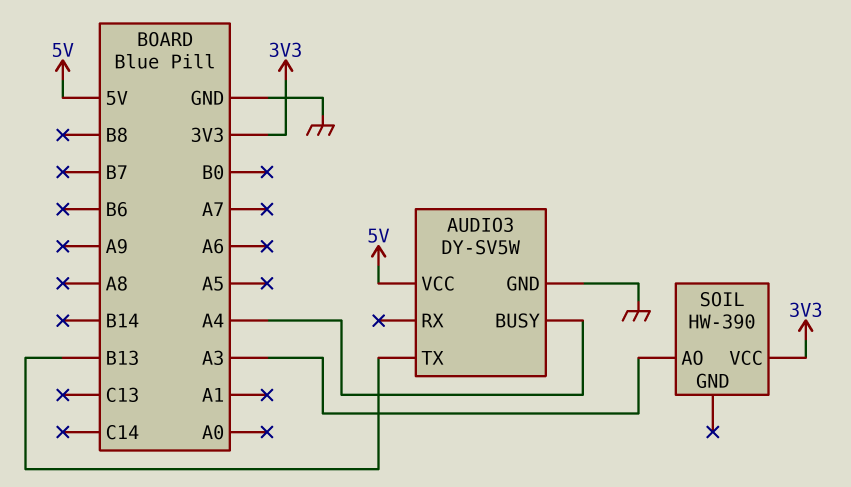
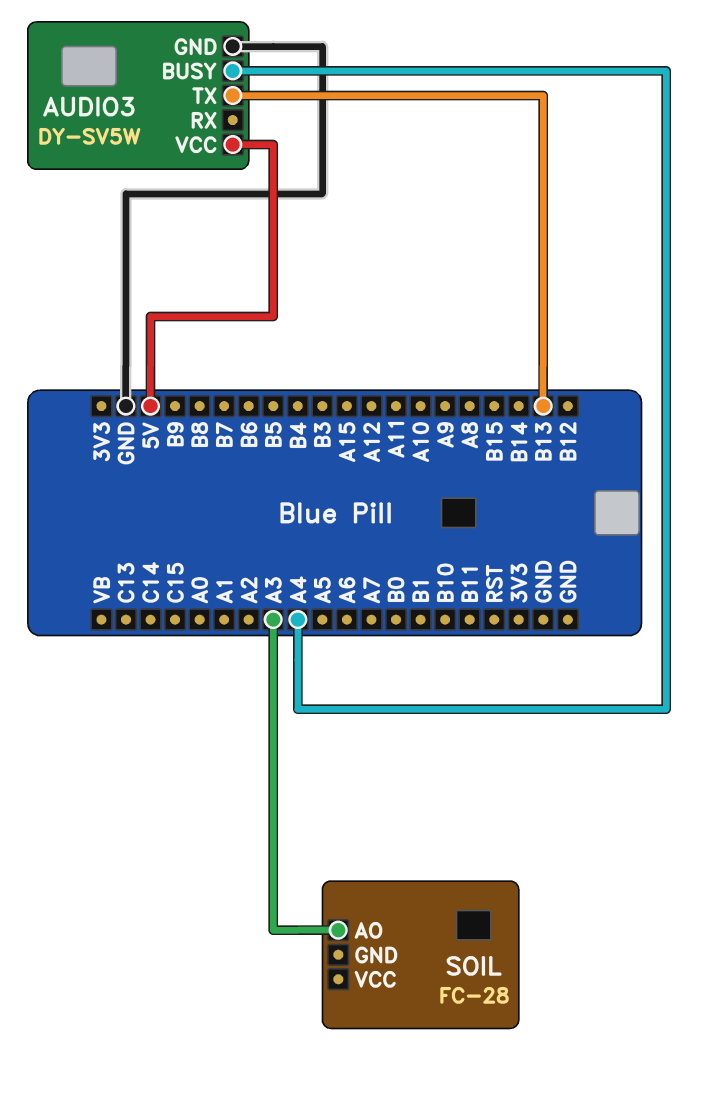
SOIL: HW-390 -> FC-28
SOIL pin VCC: 3V3 -> none

